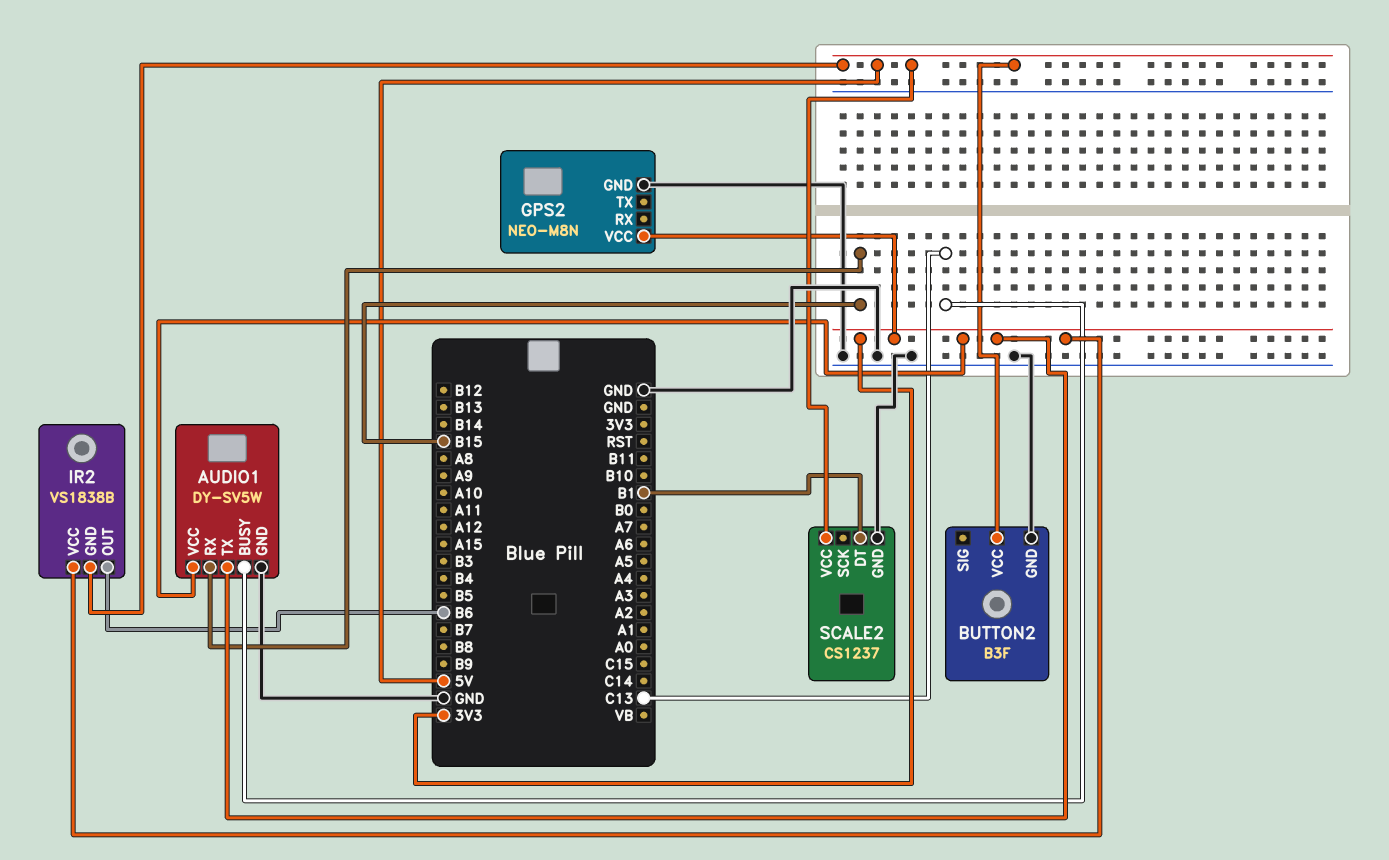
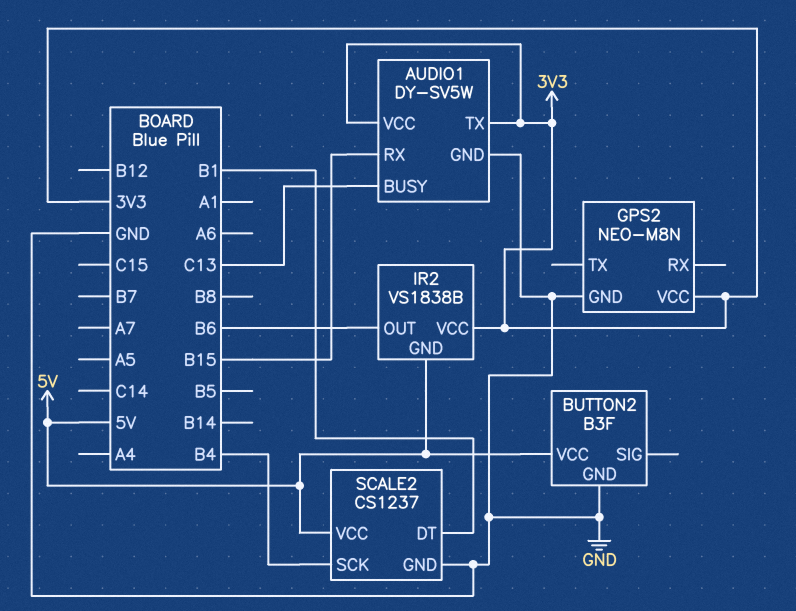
SCALE2 pin SCK: none -> B4

